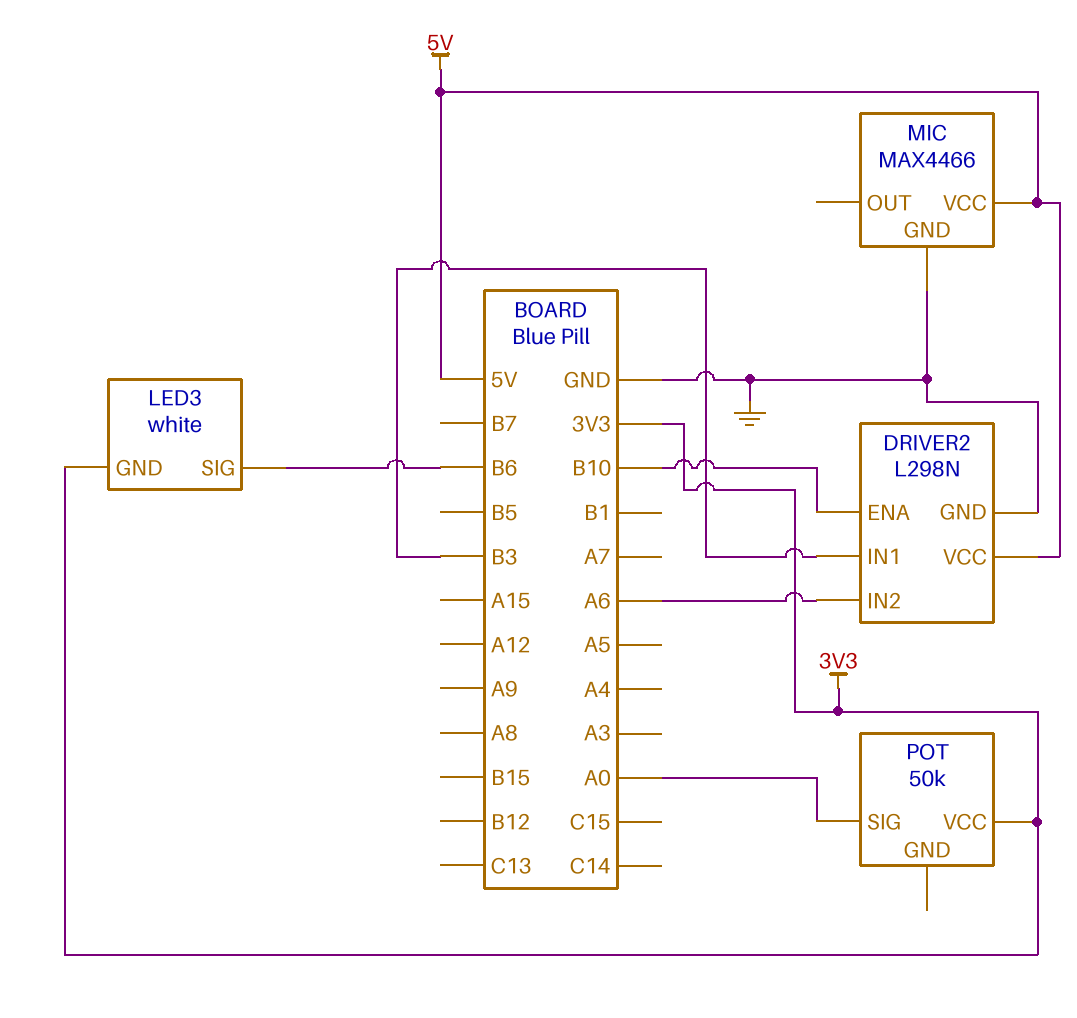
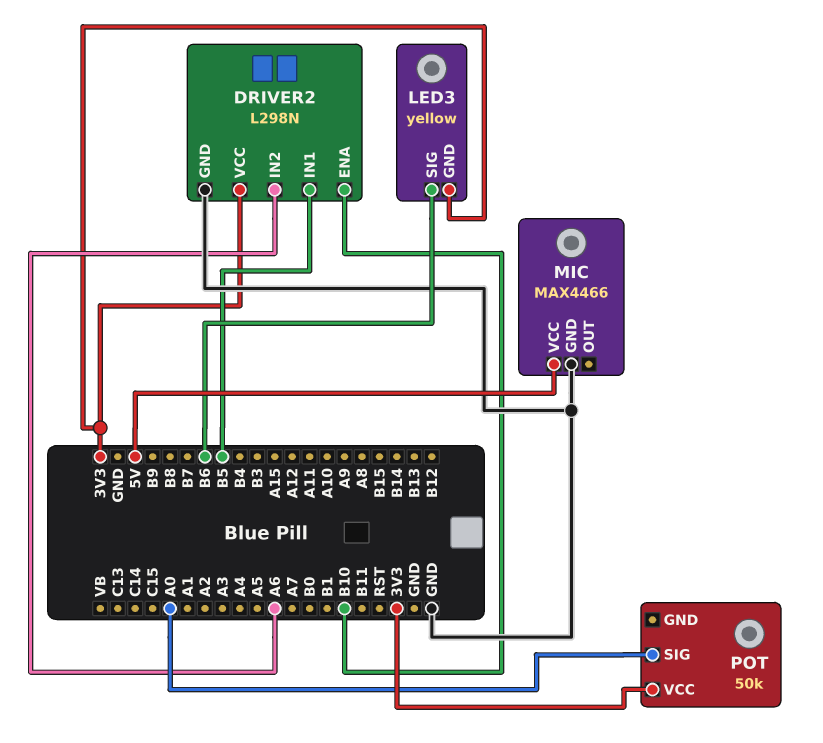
DRIVER2 pin IN1: B3 -> B5
DRIVER2 pin VCC: 5V -> 3V3
LED3: white -> yellow

